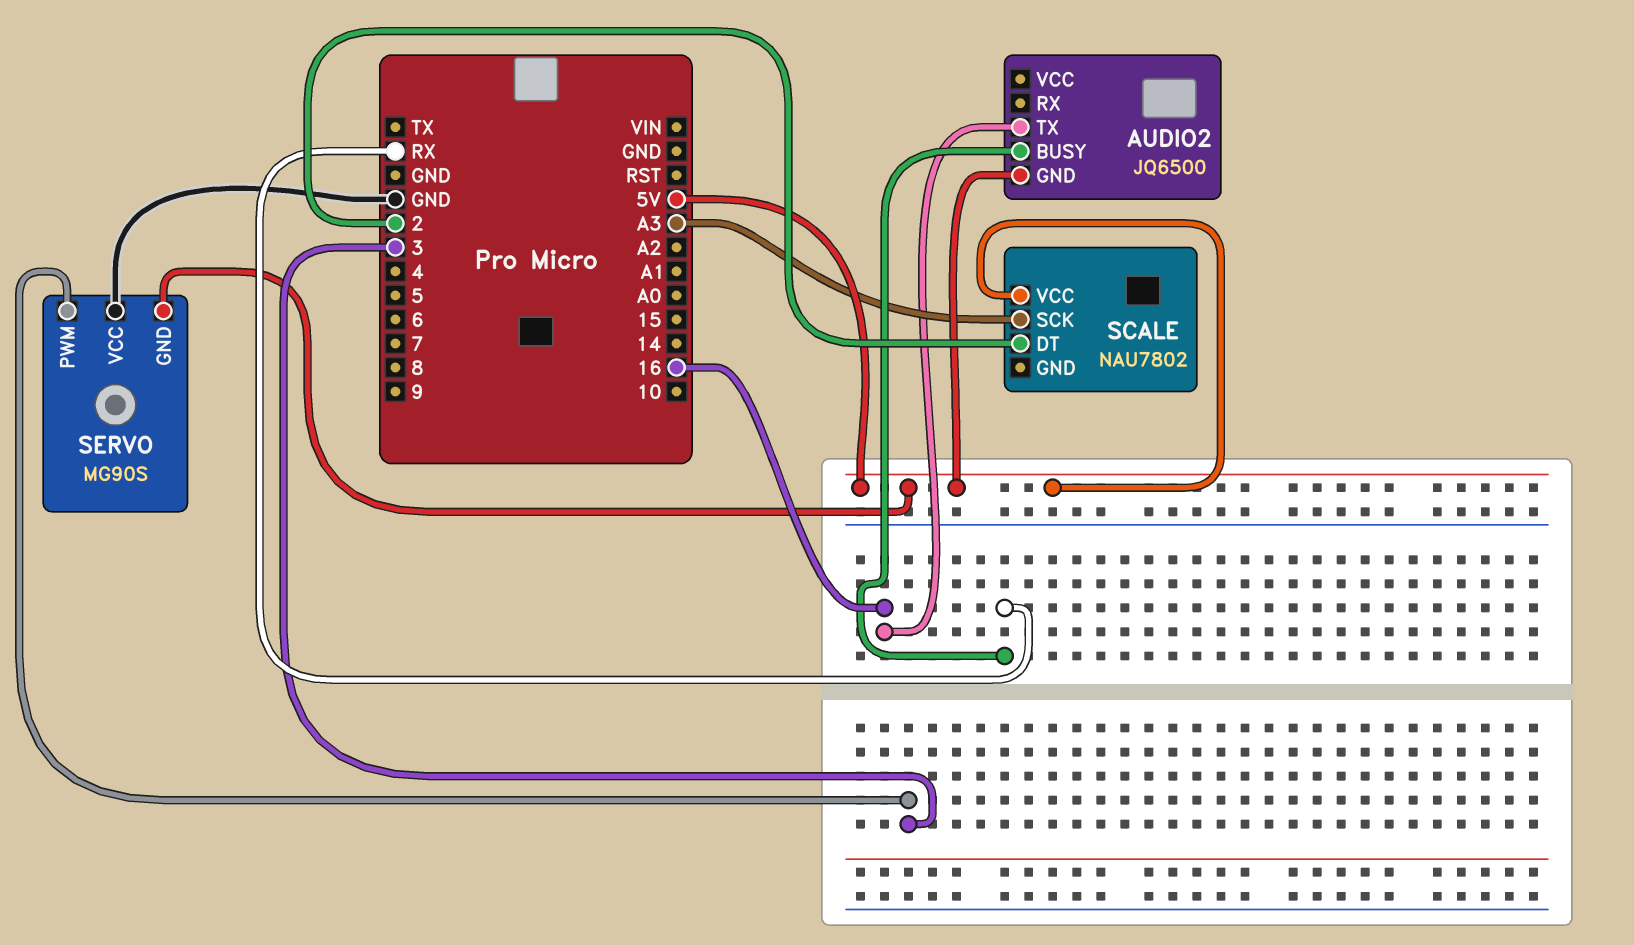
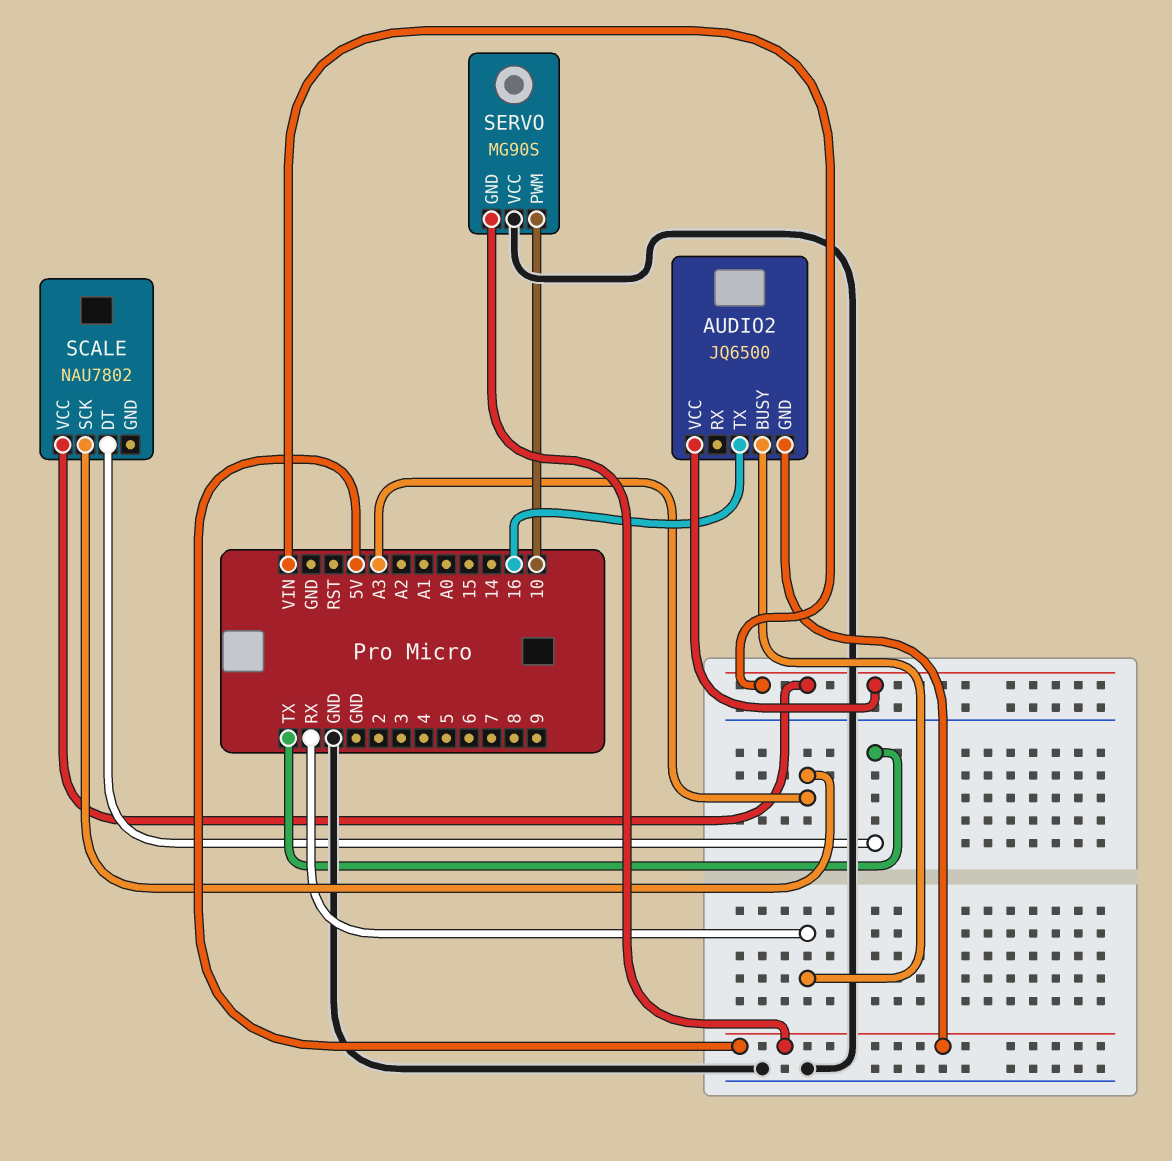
AUDIO2 pin VCC: none -> VIN
SCALE pin DT: 2 -> TX
SCALE pin VCC: 5V -> VIN
SERVO pin PWM: 3 -> 10

